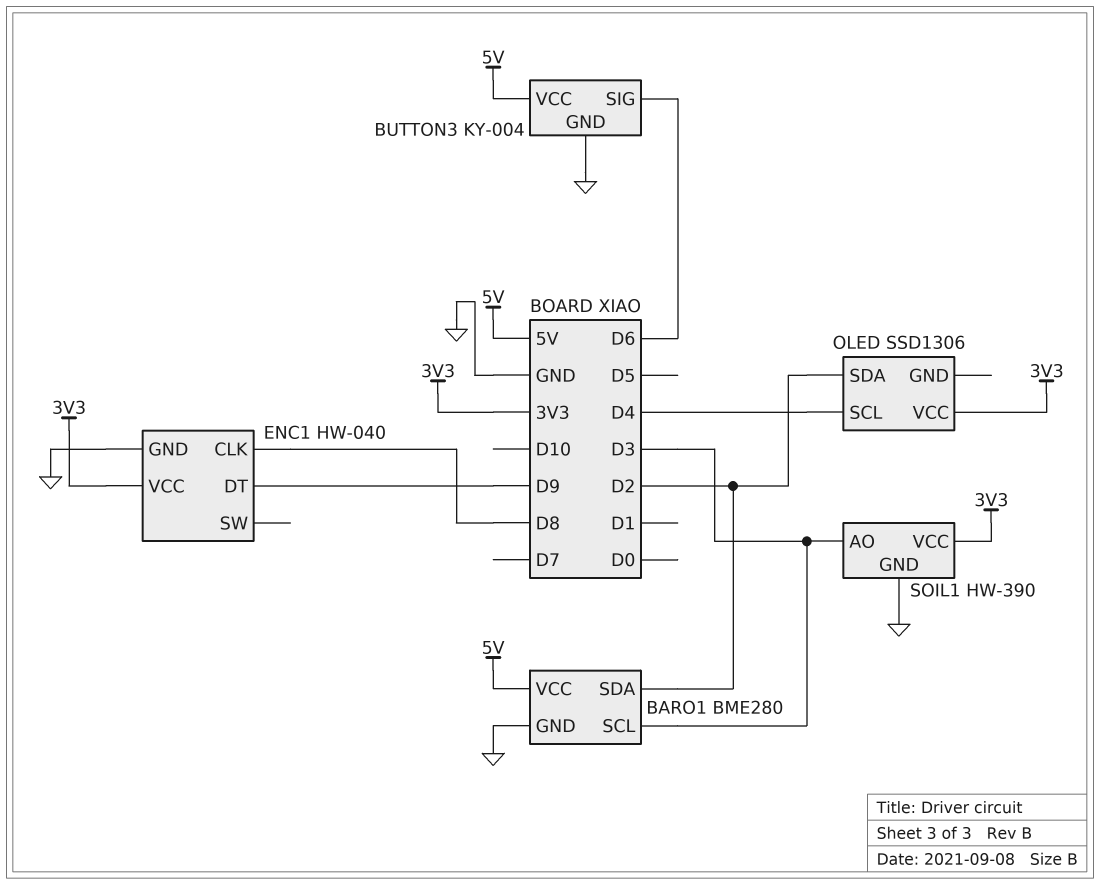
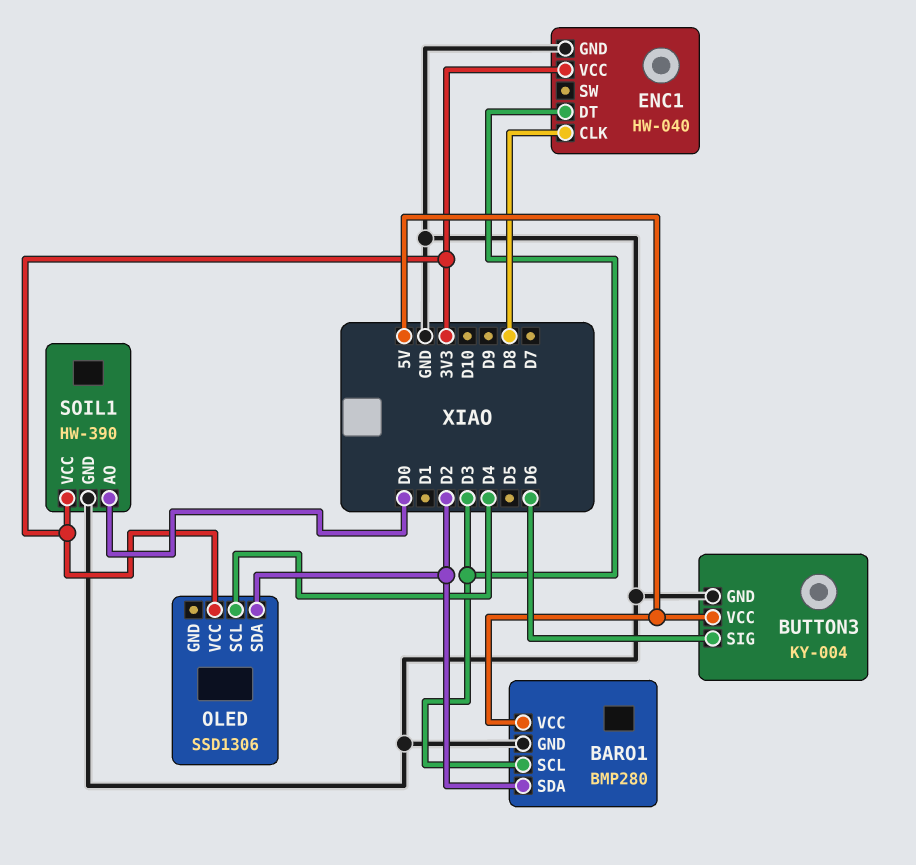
BARO1: BME280 -> BMP280
ENC1 pin DT: D9 -> D3
SOIL1 pin AO: D3 -> D0

